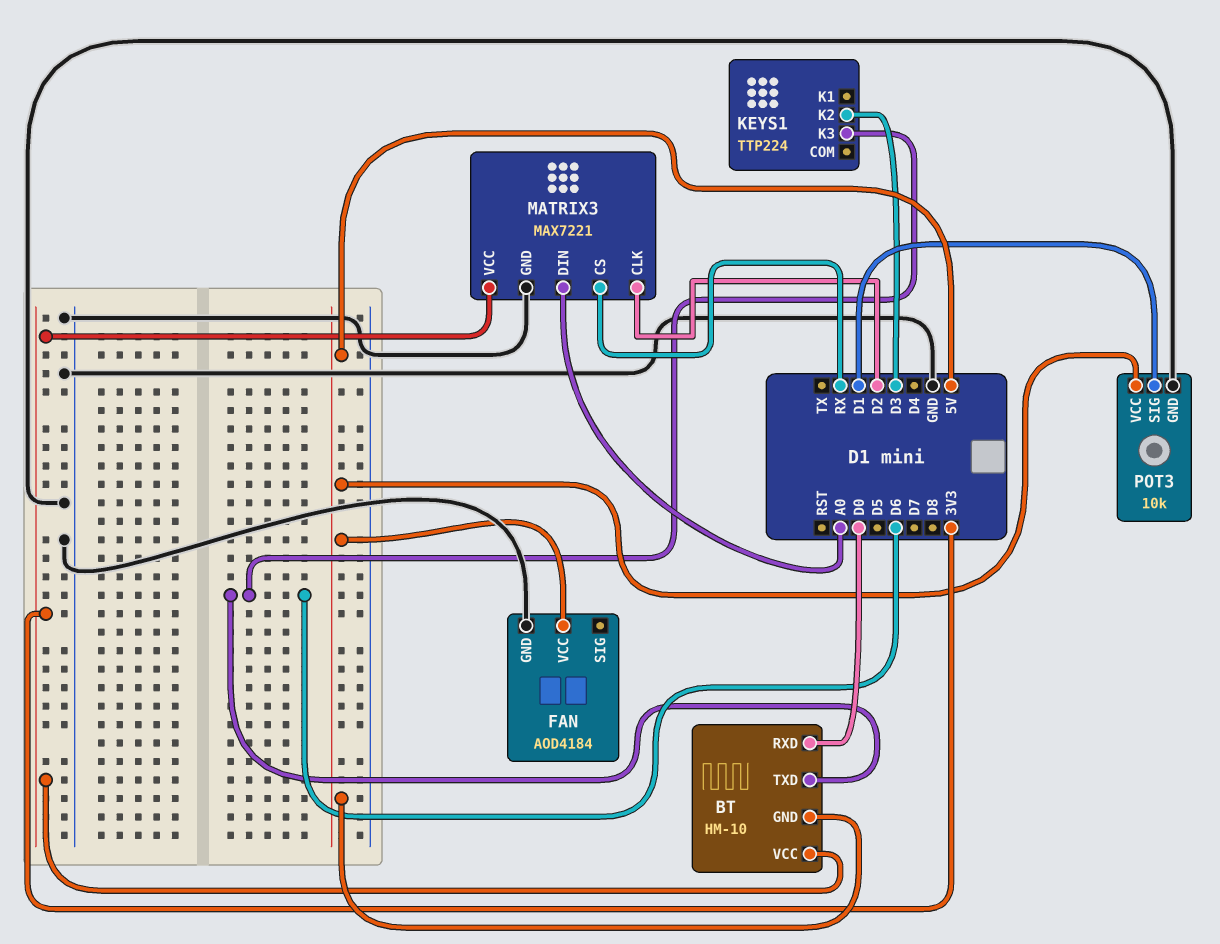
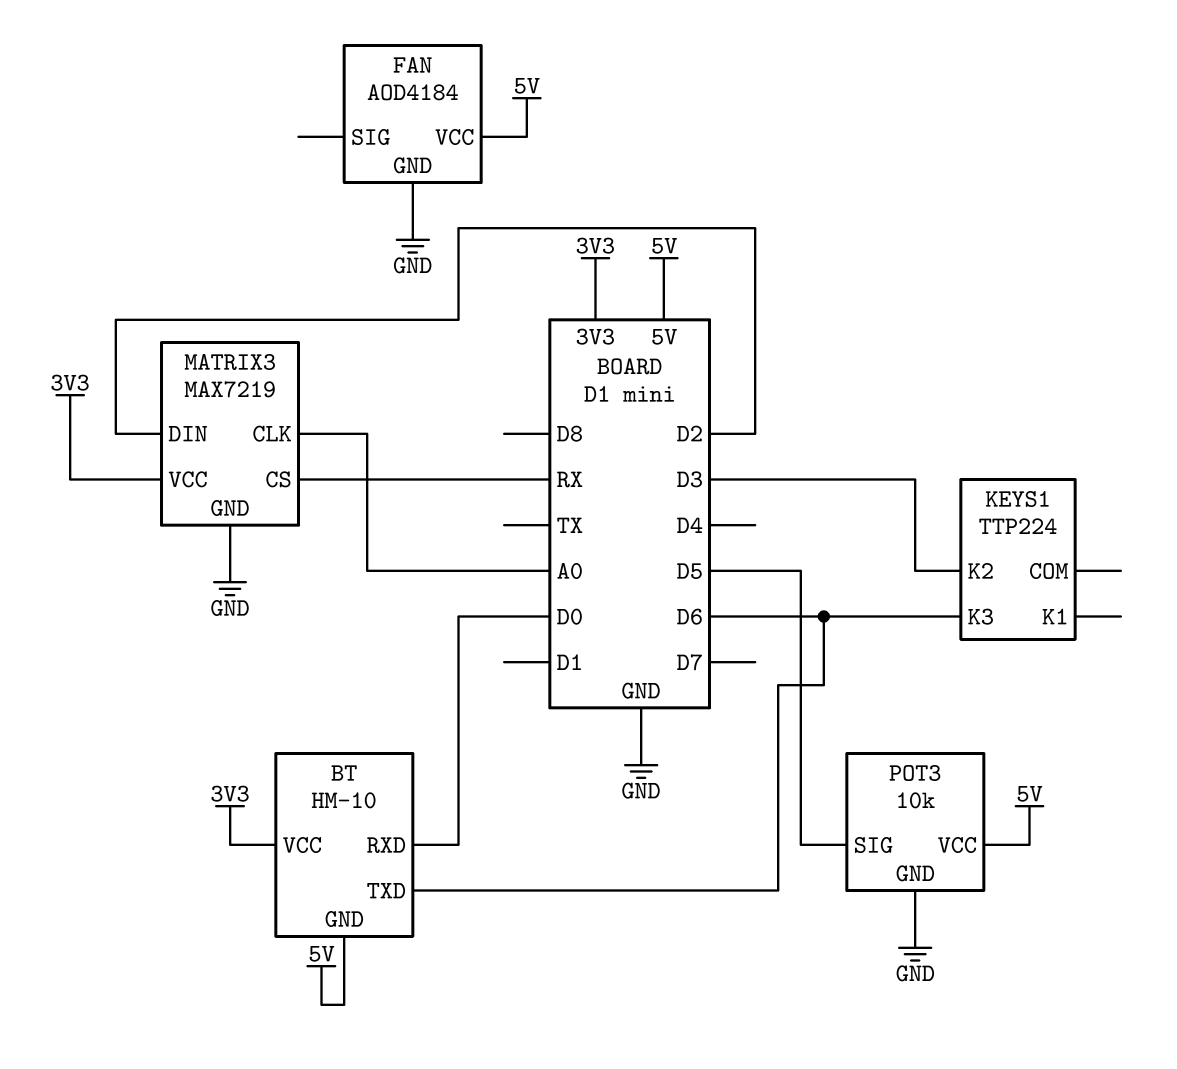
MATRIX3: MAX7221 -> MAX7219
MATRIX3 pin CLK: D2 -> A0
MATRIX3 pin DIN: A0 -> D2
POT3 pin SIG: D1 -> D5

